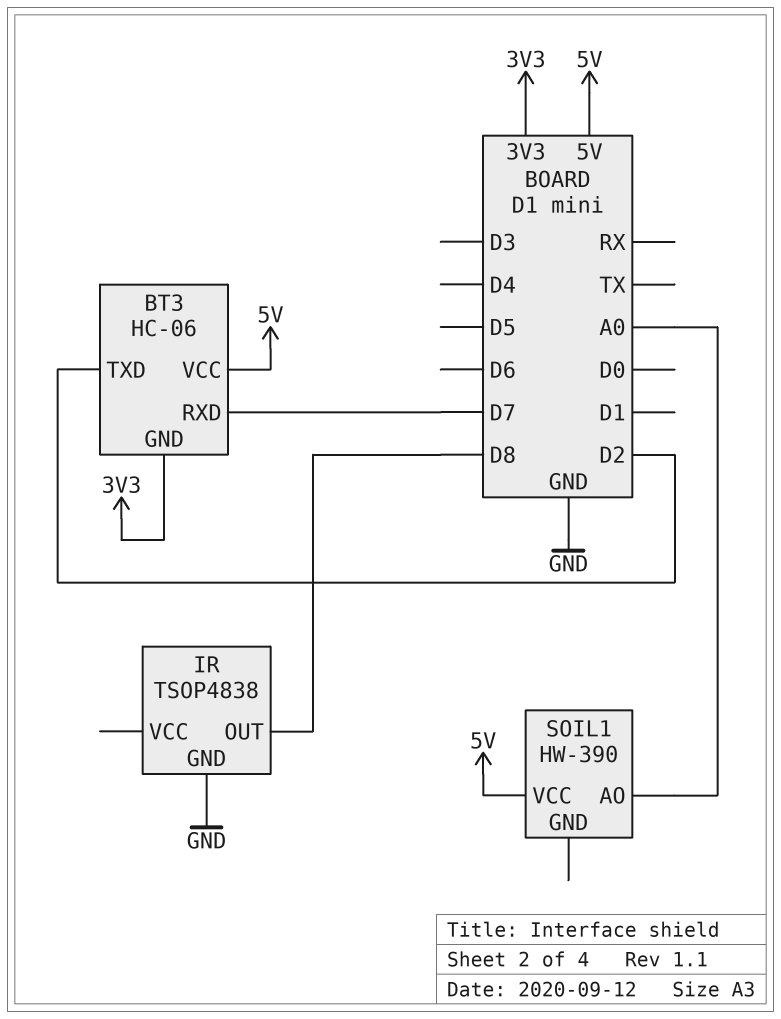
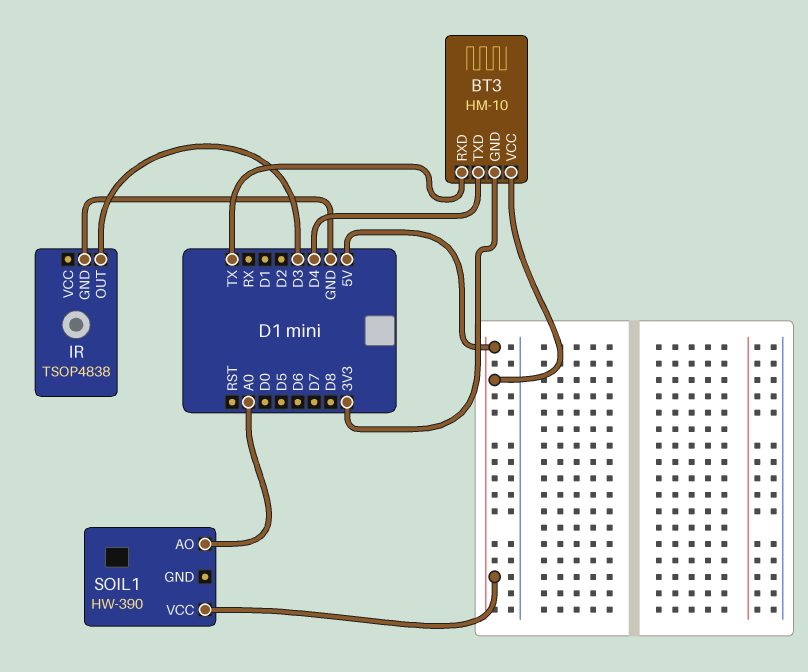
BT3: HC-06 -> HM-10
BT3 pin RXD: D7 -> TX
BT3 pin TXD: D2 -> D4
IR pin OUT: D8 -> D3

